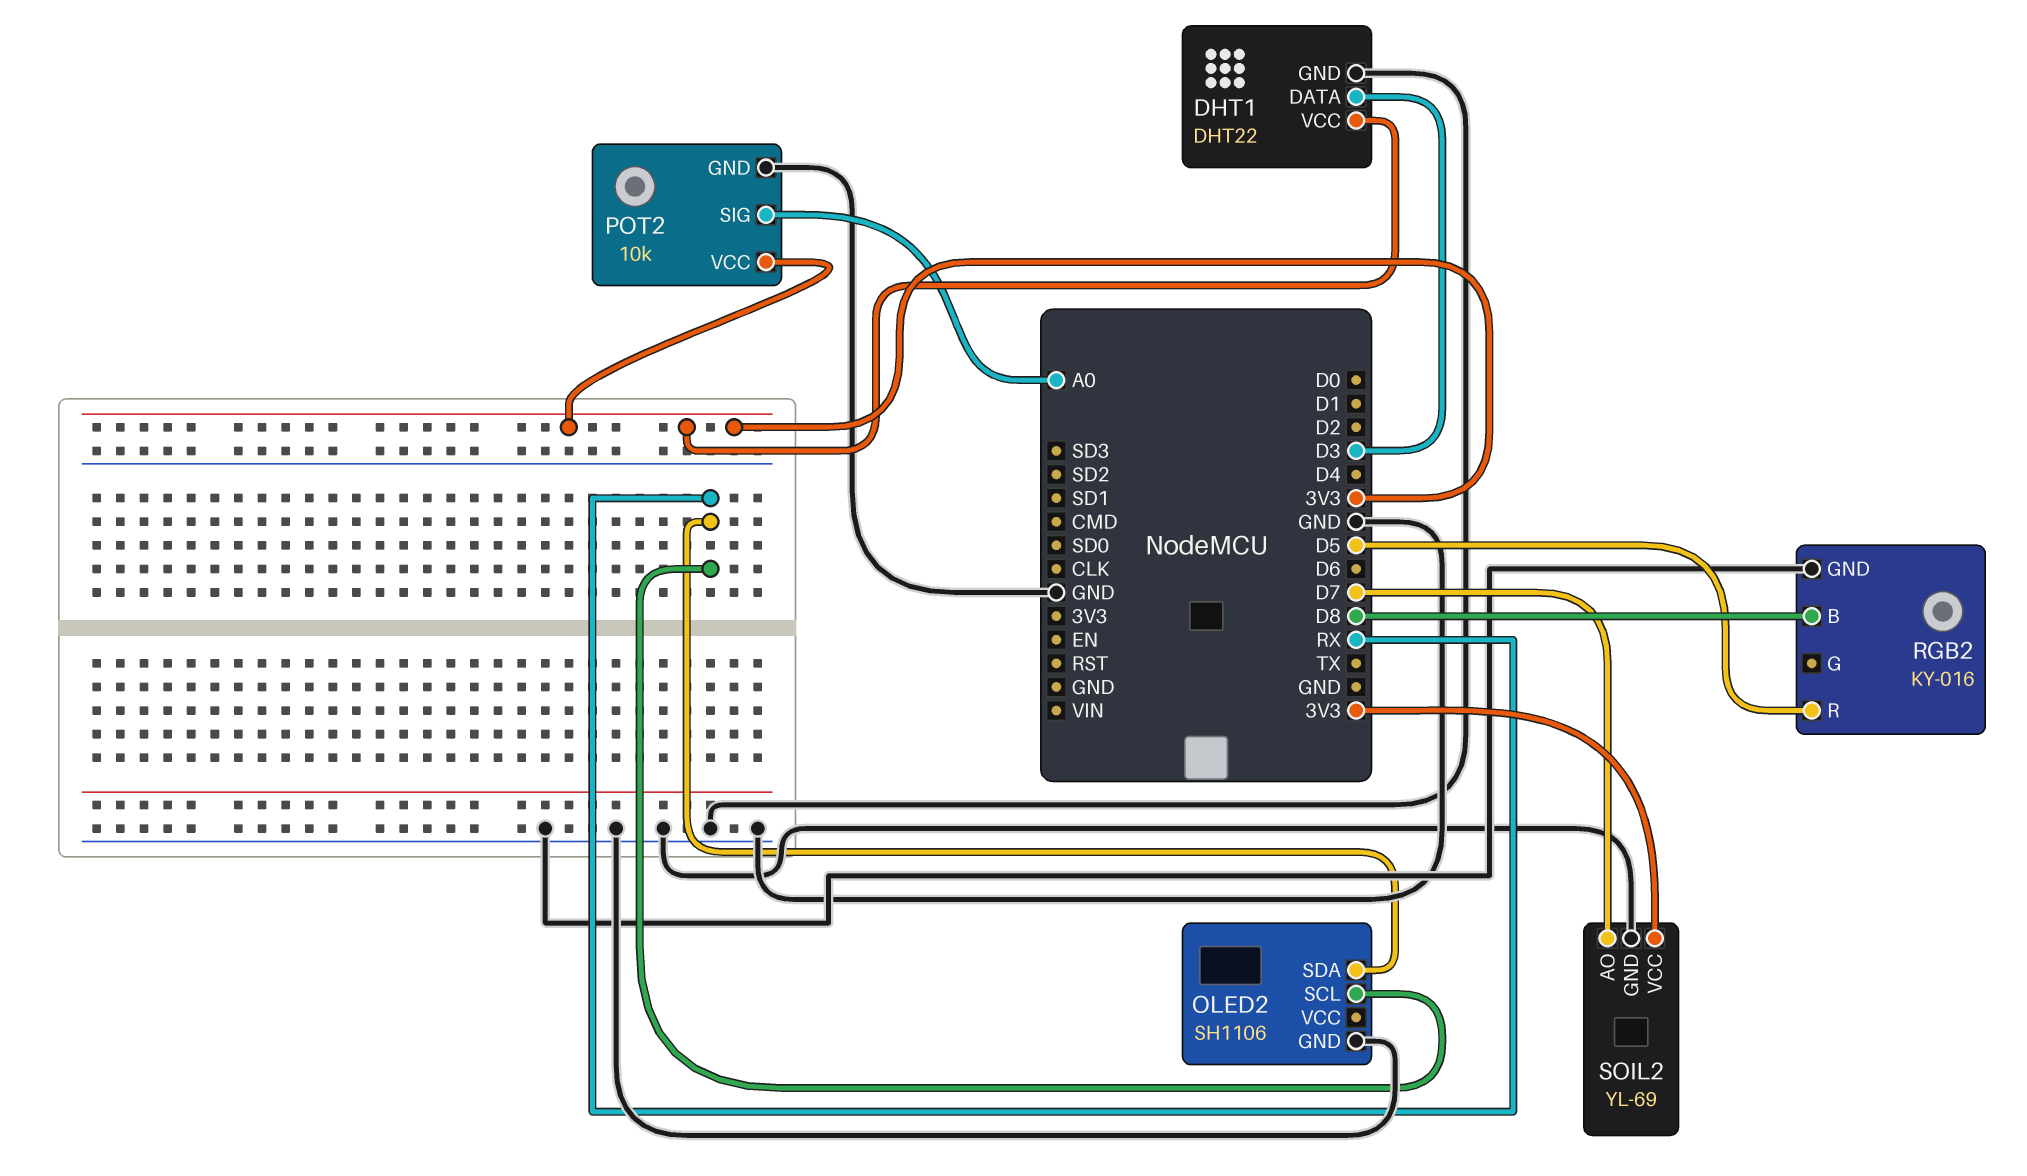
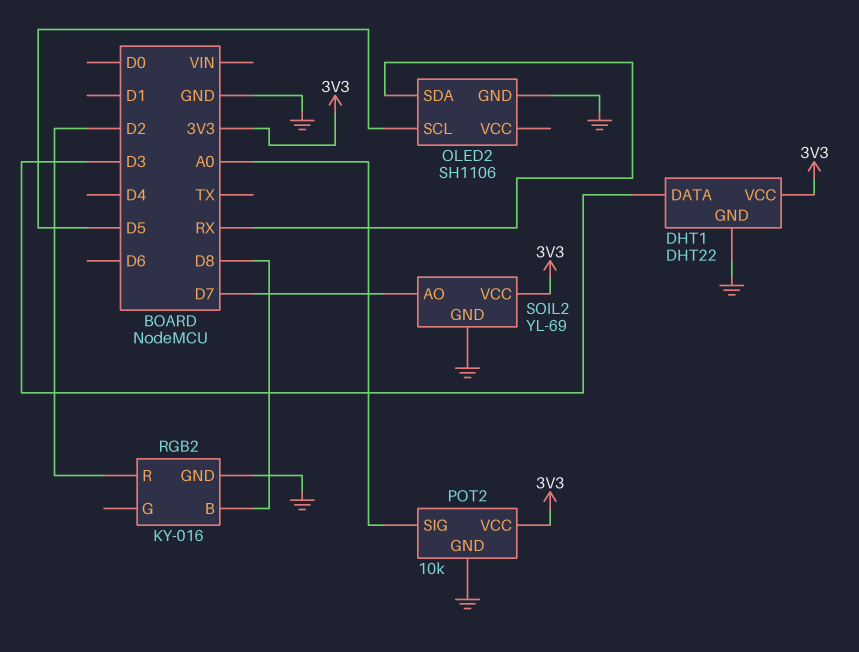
OLED2 pin SCL: RX -> D5
RGB2 pin R: D5 -> D2

